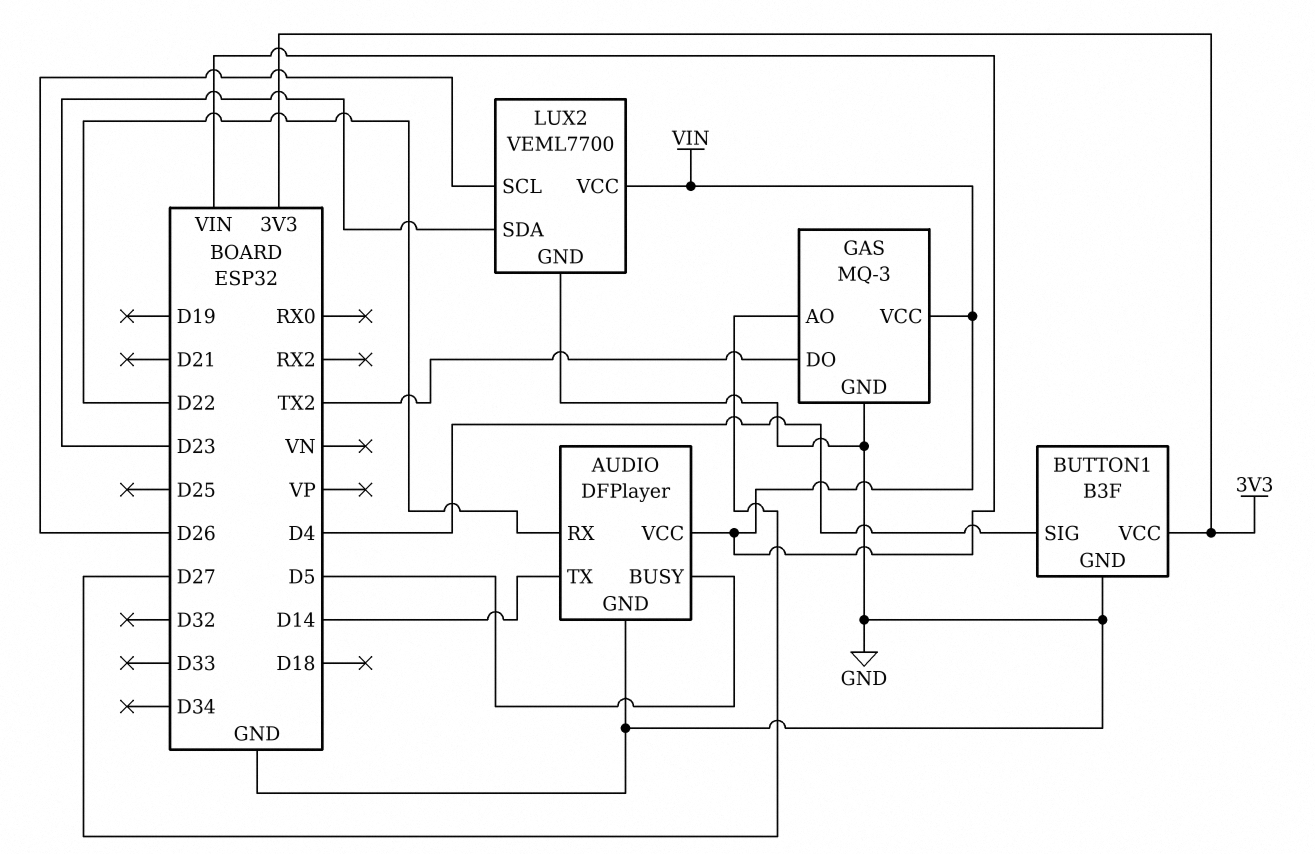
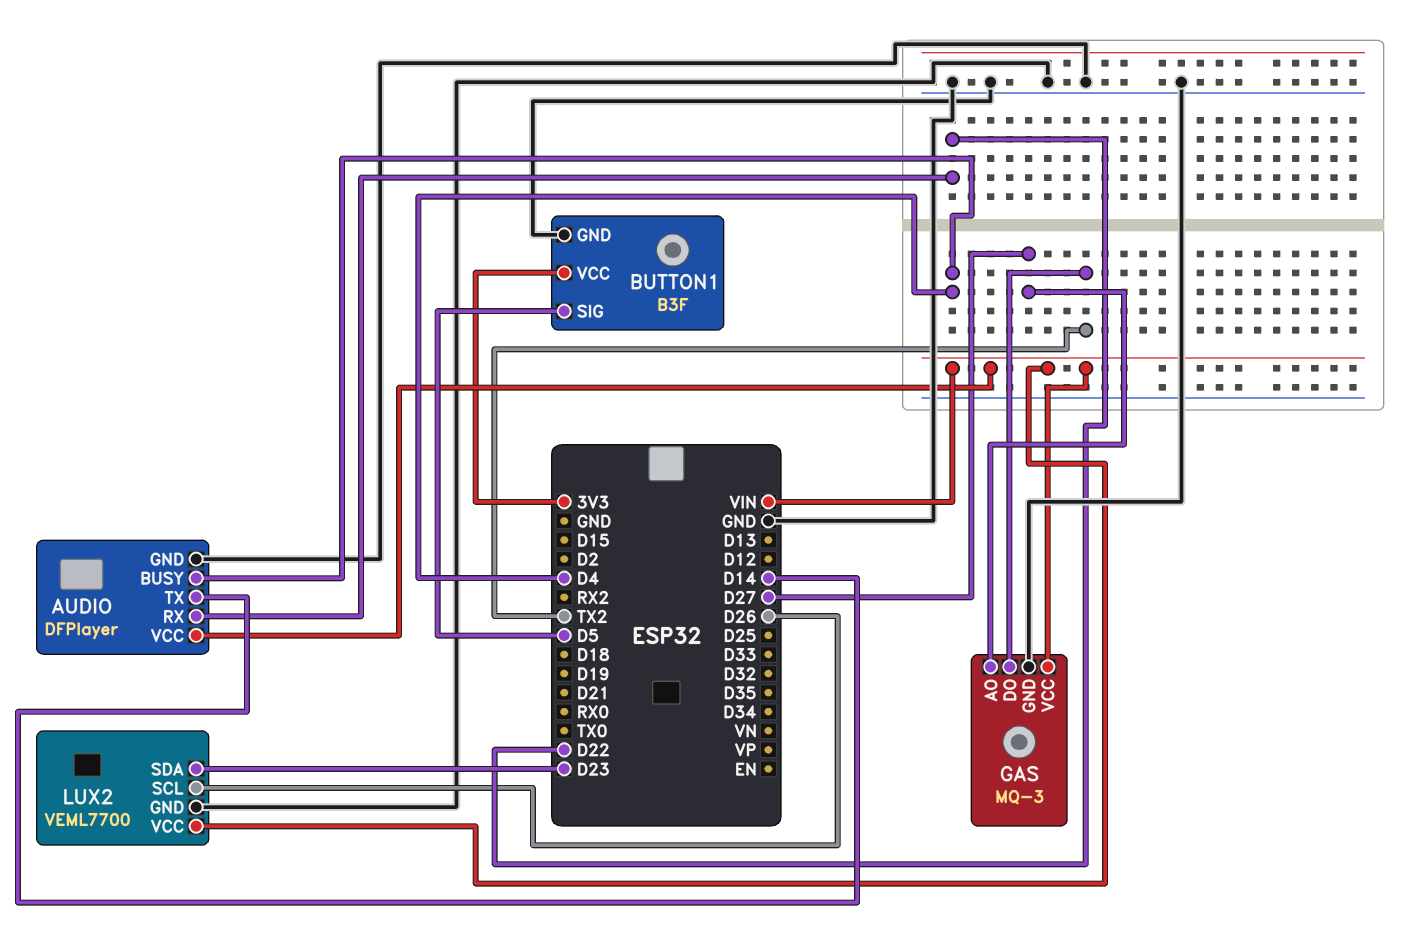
AUDIO pin BUSY: D5 -> D4
BUTTON1 pin SIG: D4 -> D5

